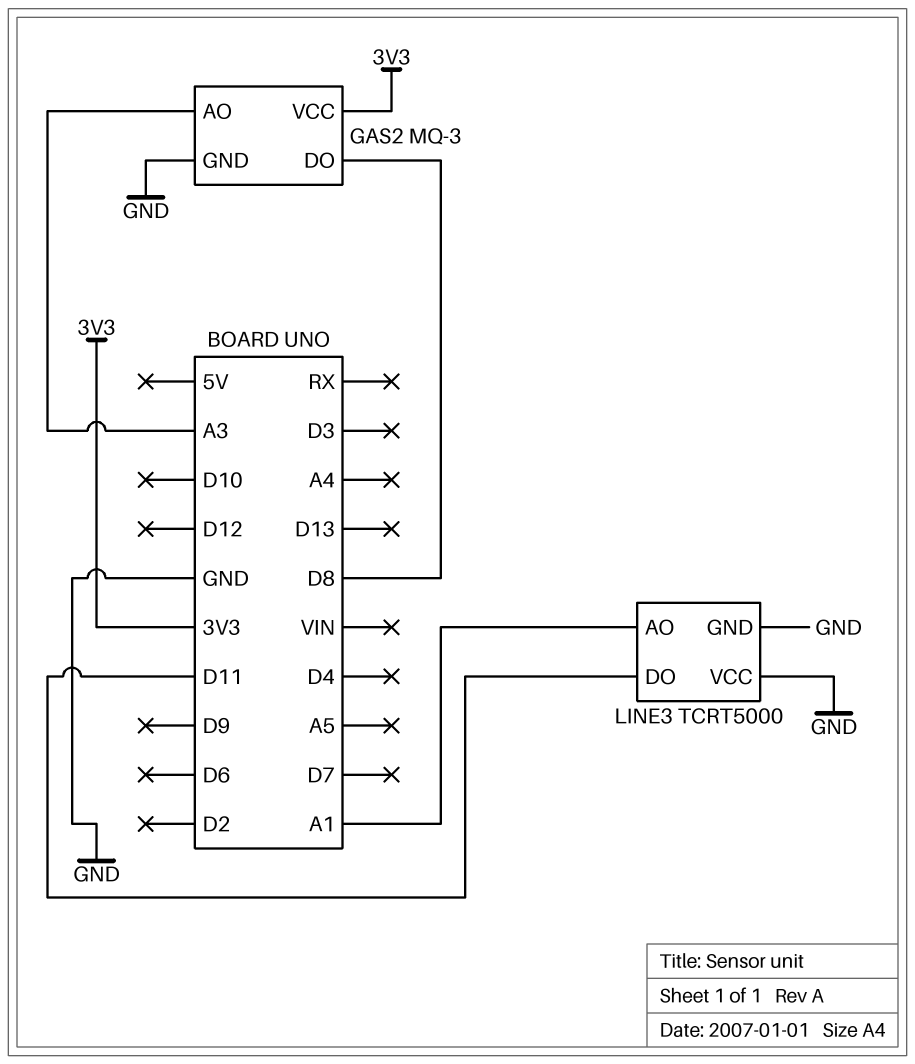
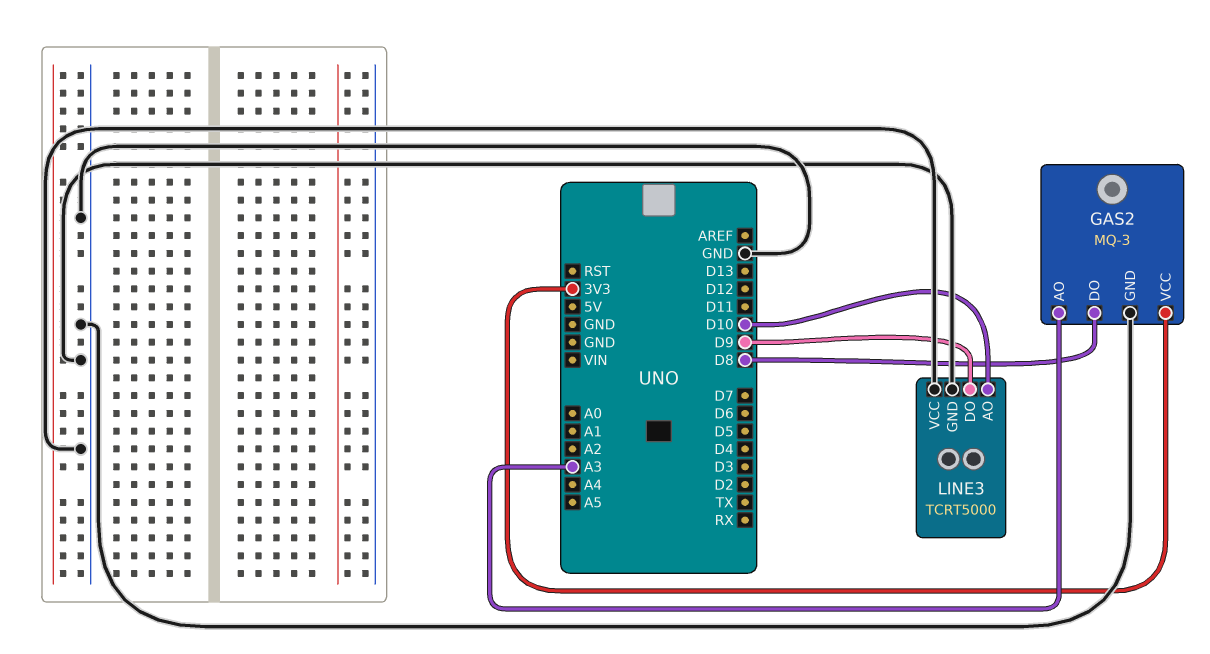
LINE3 pin AO: A1 -> D10
LINE3 pin DO: D11 -> D9

